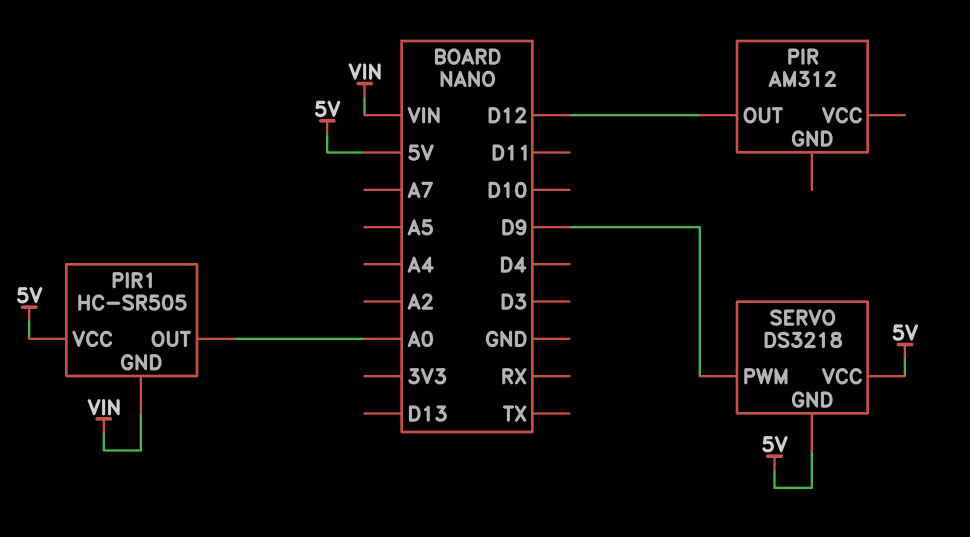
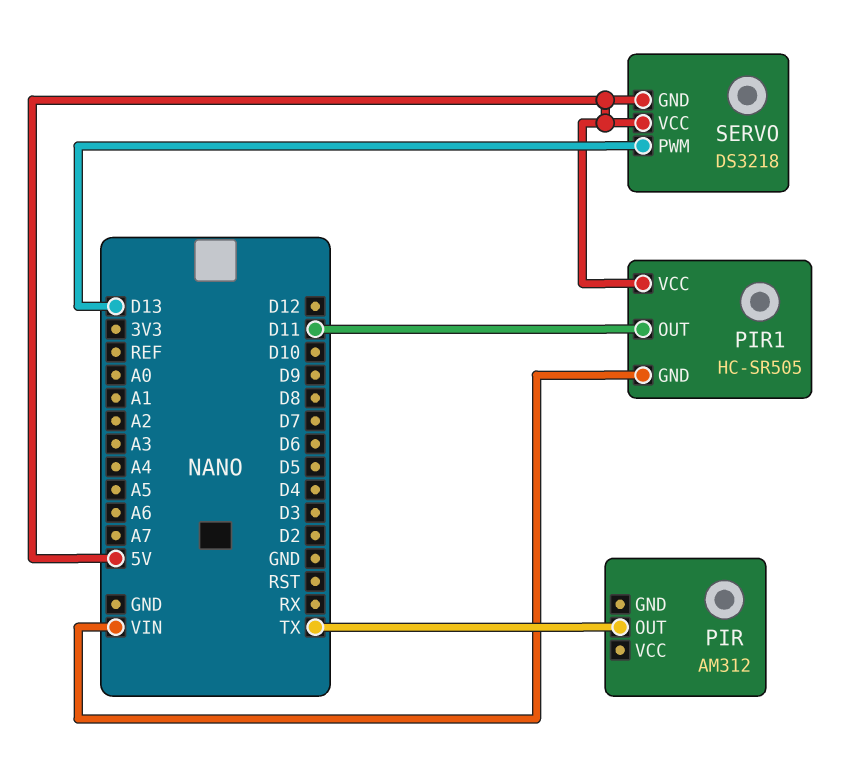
PIR pin OUT: D12 -> TX
PIR1 pin OUT: A0 -> D11
SERVO pin PWM: D9 -> D13

